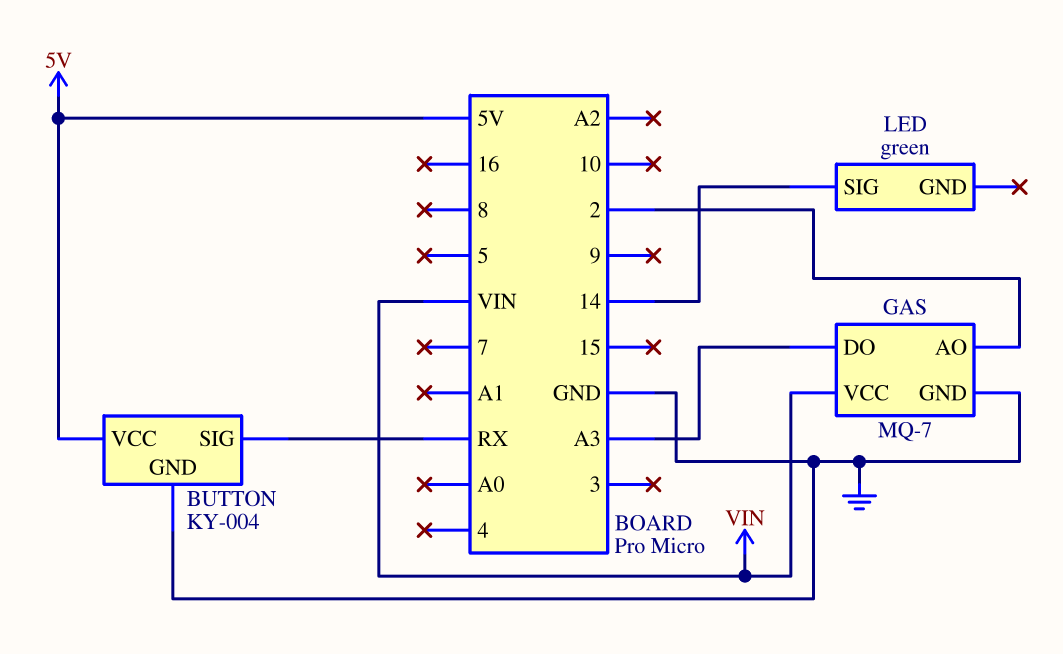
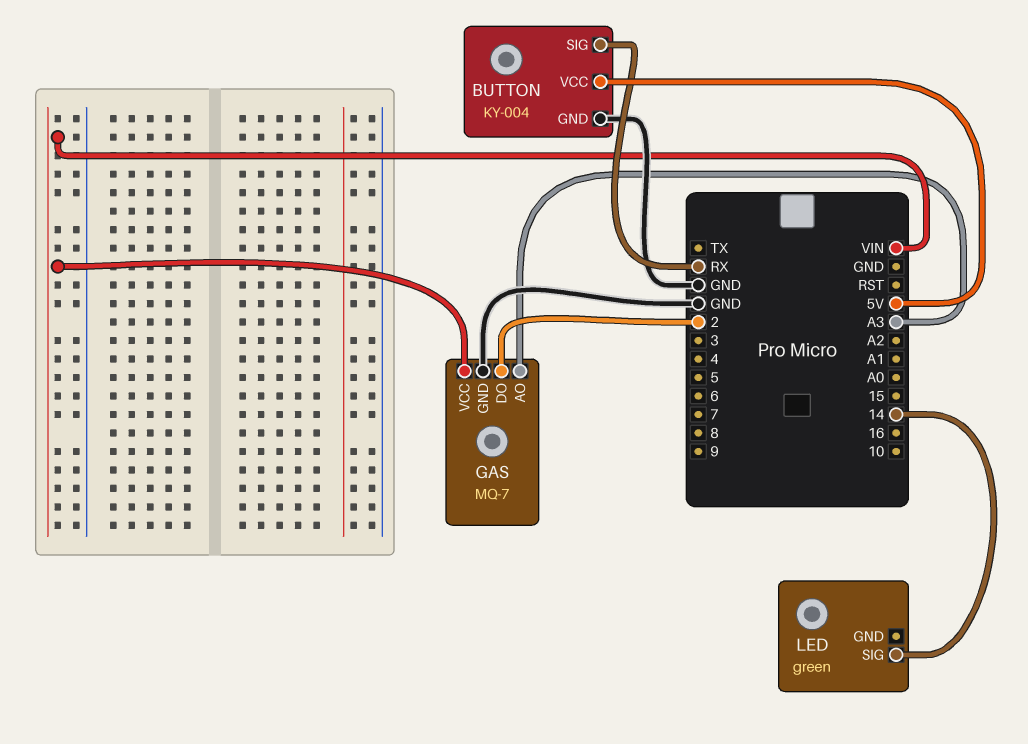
GAS pin AO: 2 -> A3
GAS pin DO: A3 -> 2

